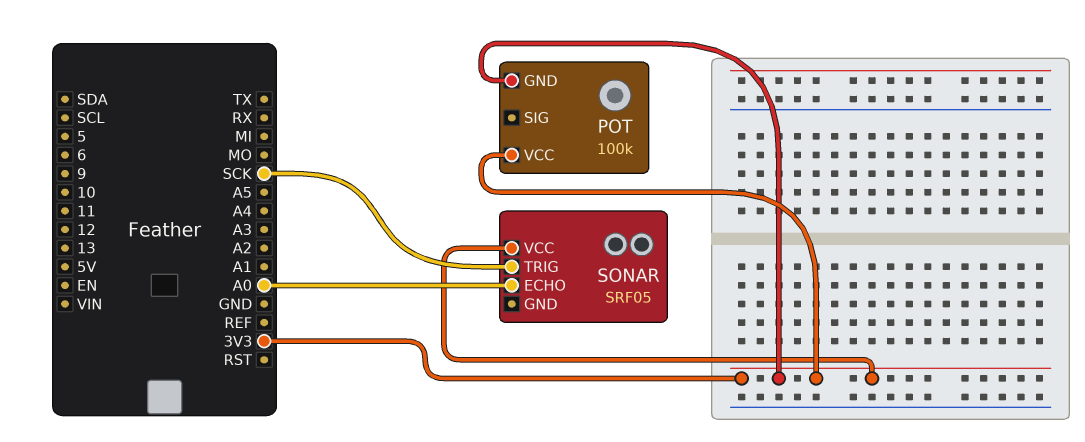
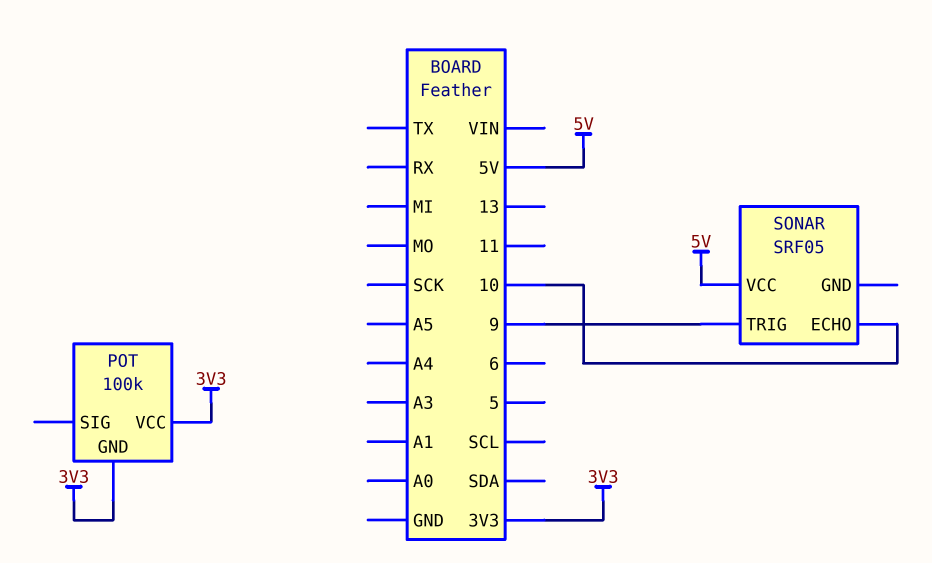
SONAR pin ECHO: A0 -> 10
SONAR pin TRIG: SCK -> 9
SONAR pin VCC: 3V3 -> 5V

